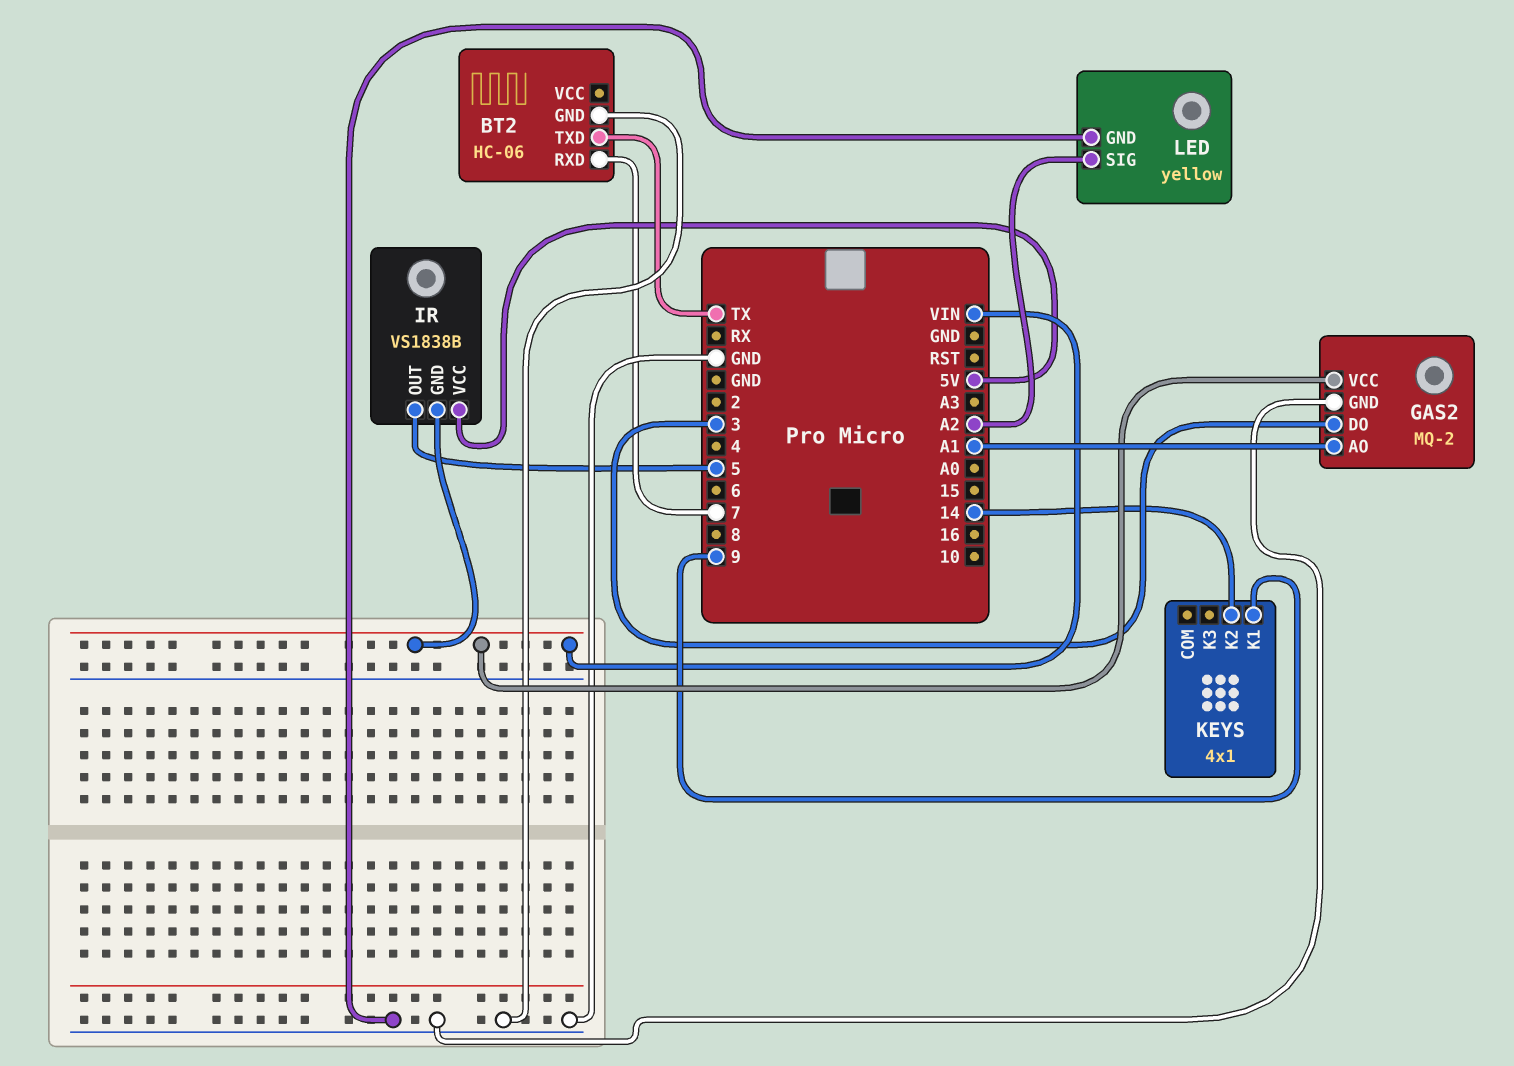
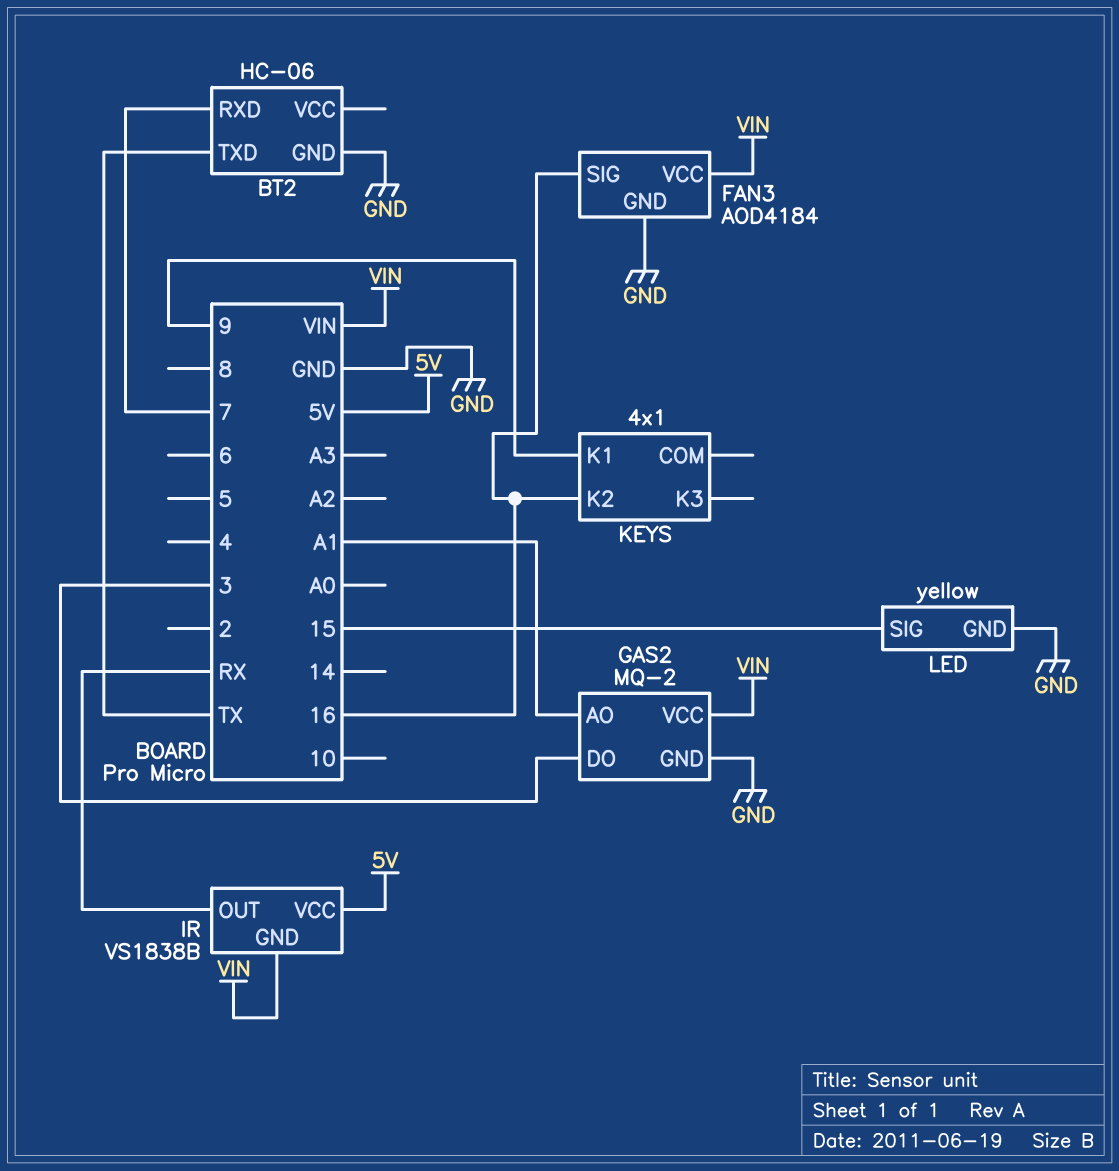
FAN3: none -> AOD4184
FAN3 pin GND: none -> GND
FAN3 pin SIG: none -> 16
FAN3 pin VCC: none -> VIN
IR pin OUT: 5 -> RX
KEYS pin K2: 14 -> 16
LED pin SIG: A2 -> 15

